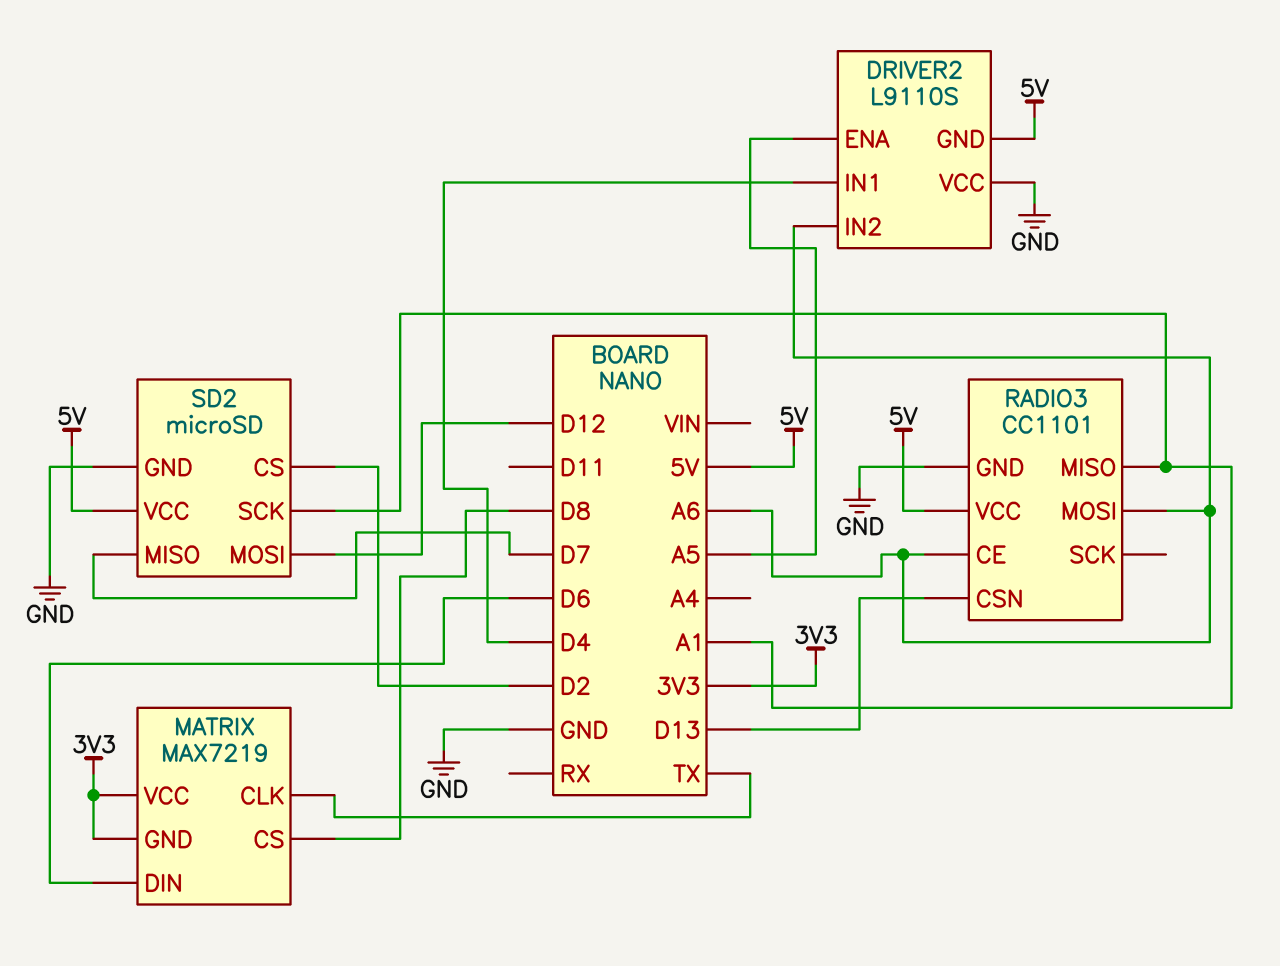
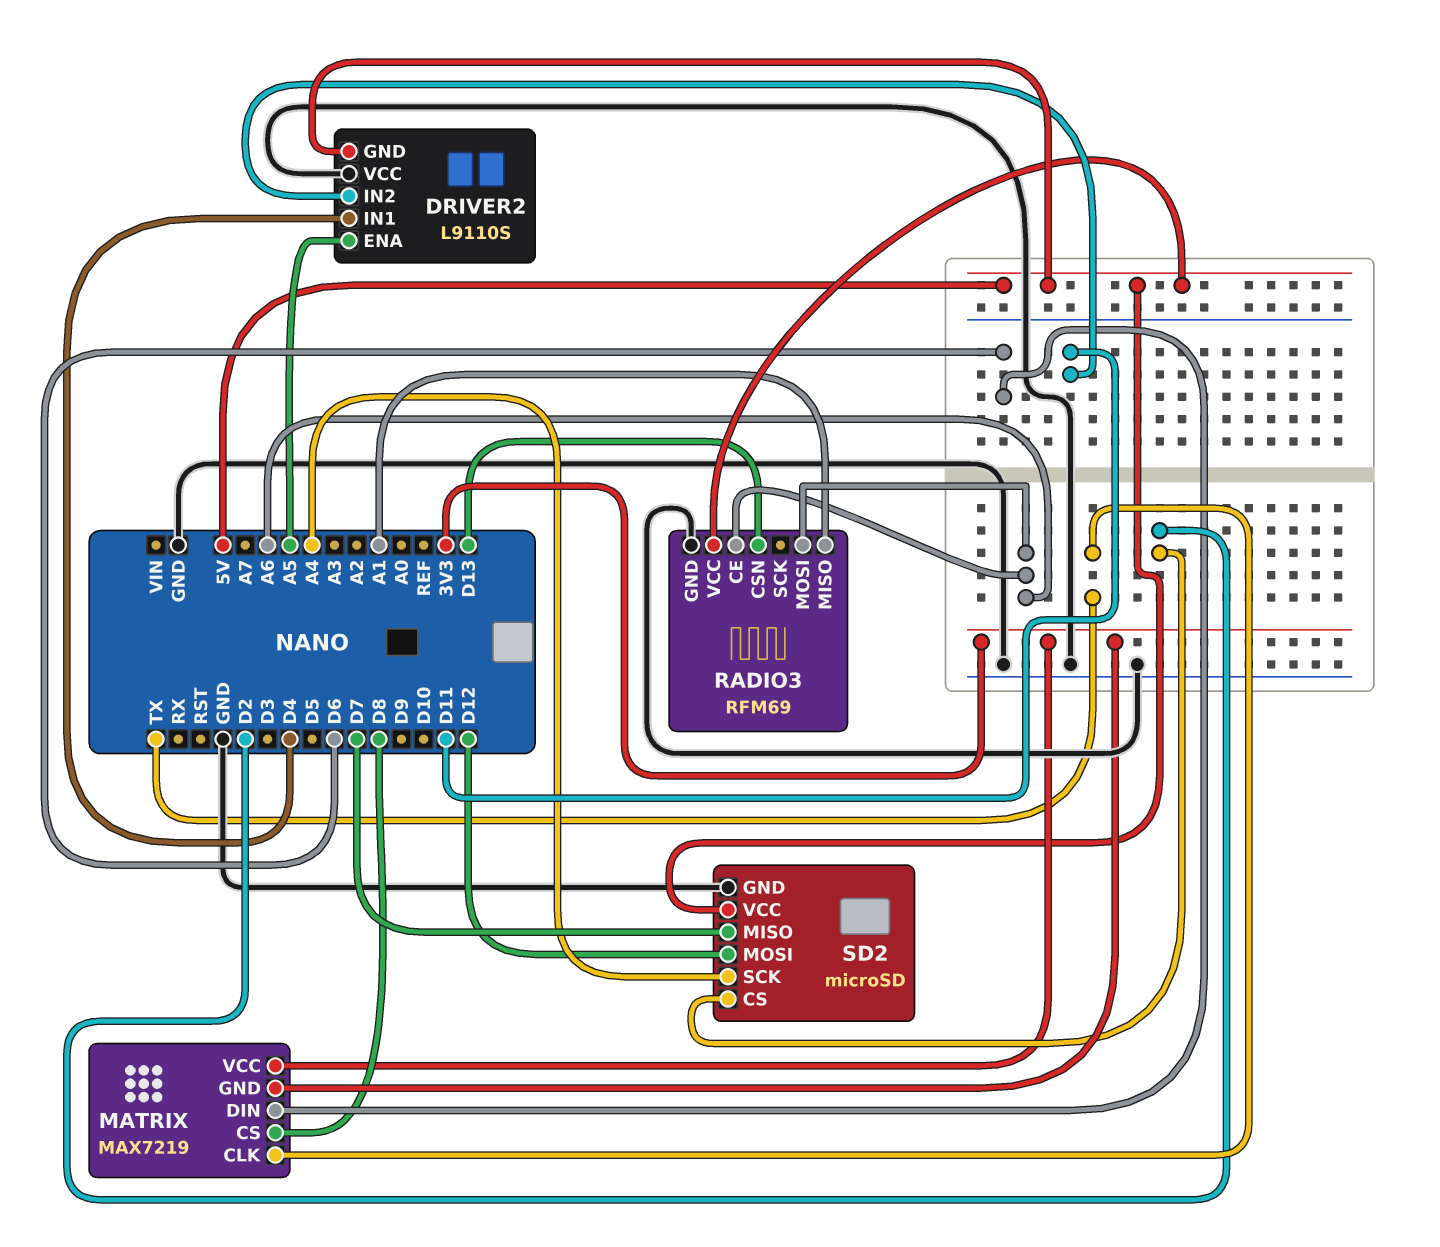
DRIVER2 pin IN2: A6 -> D11
RADIO3: CC1101 -> RFM69
SD2 pin SCK: A1 -> A4

